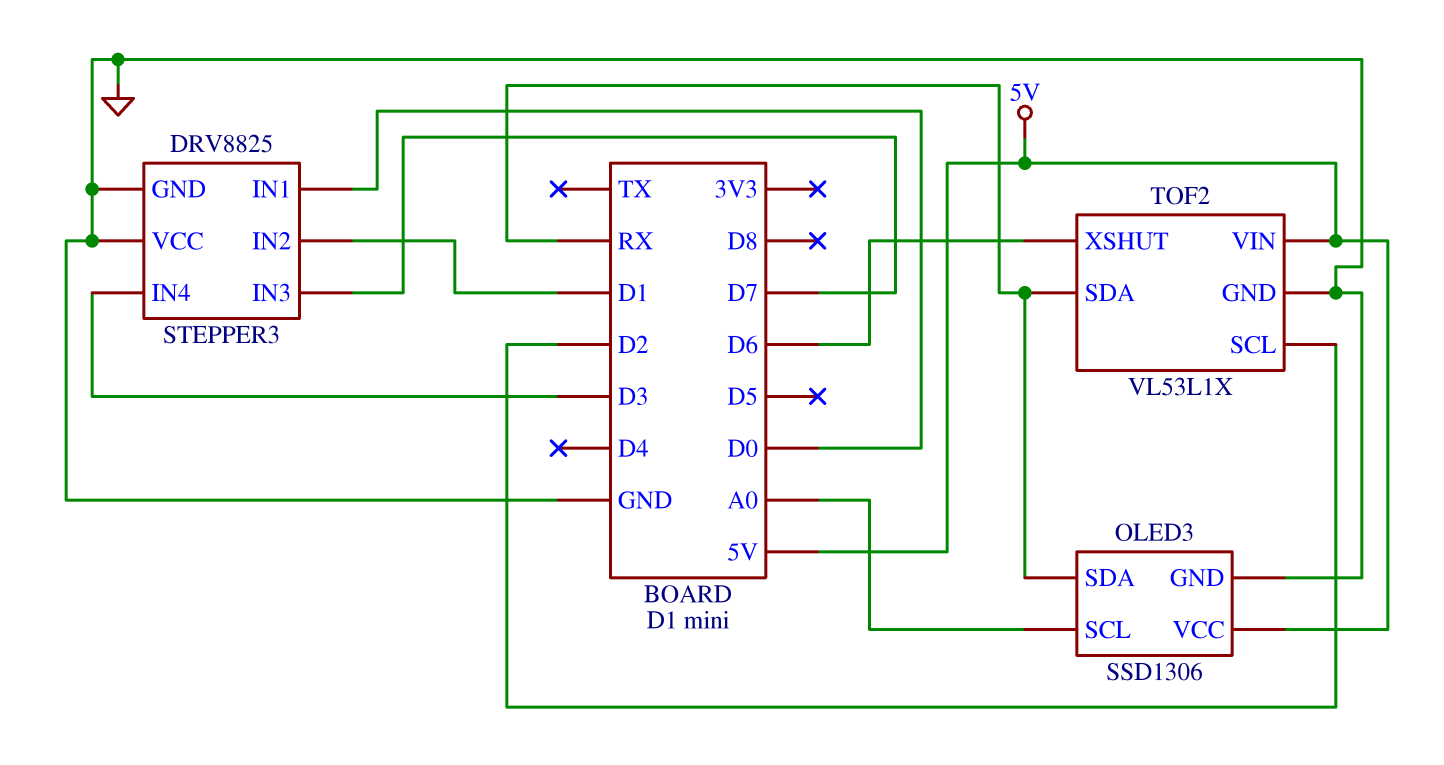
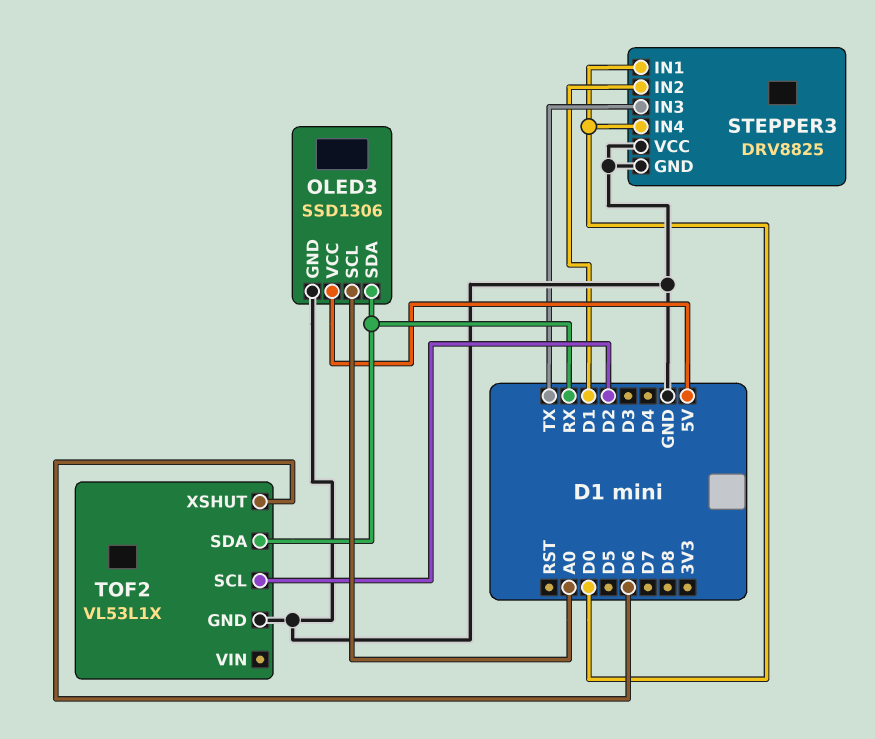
STEPPER3 pin IN3: D7 -> TX
STEPPER3 pin IN4: D3 -> D0
TOF2 pin VIN: 5V -> none

